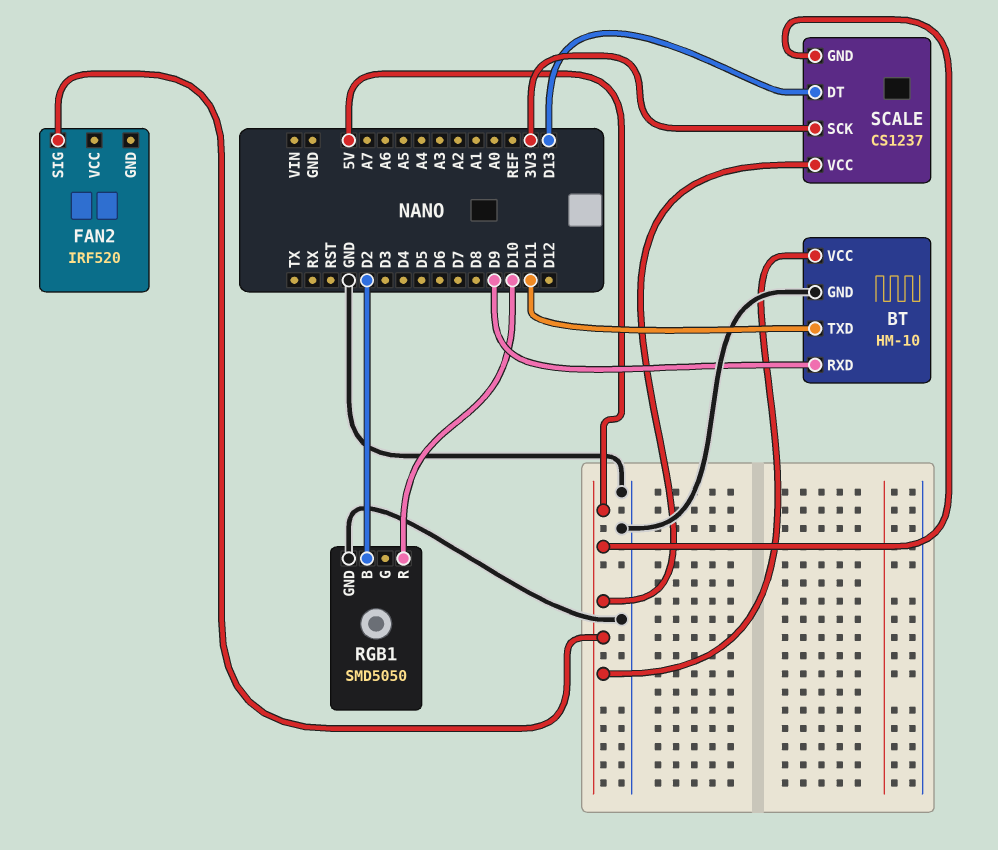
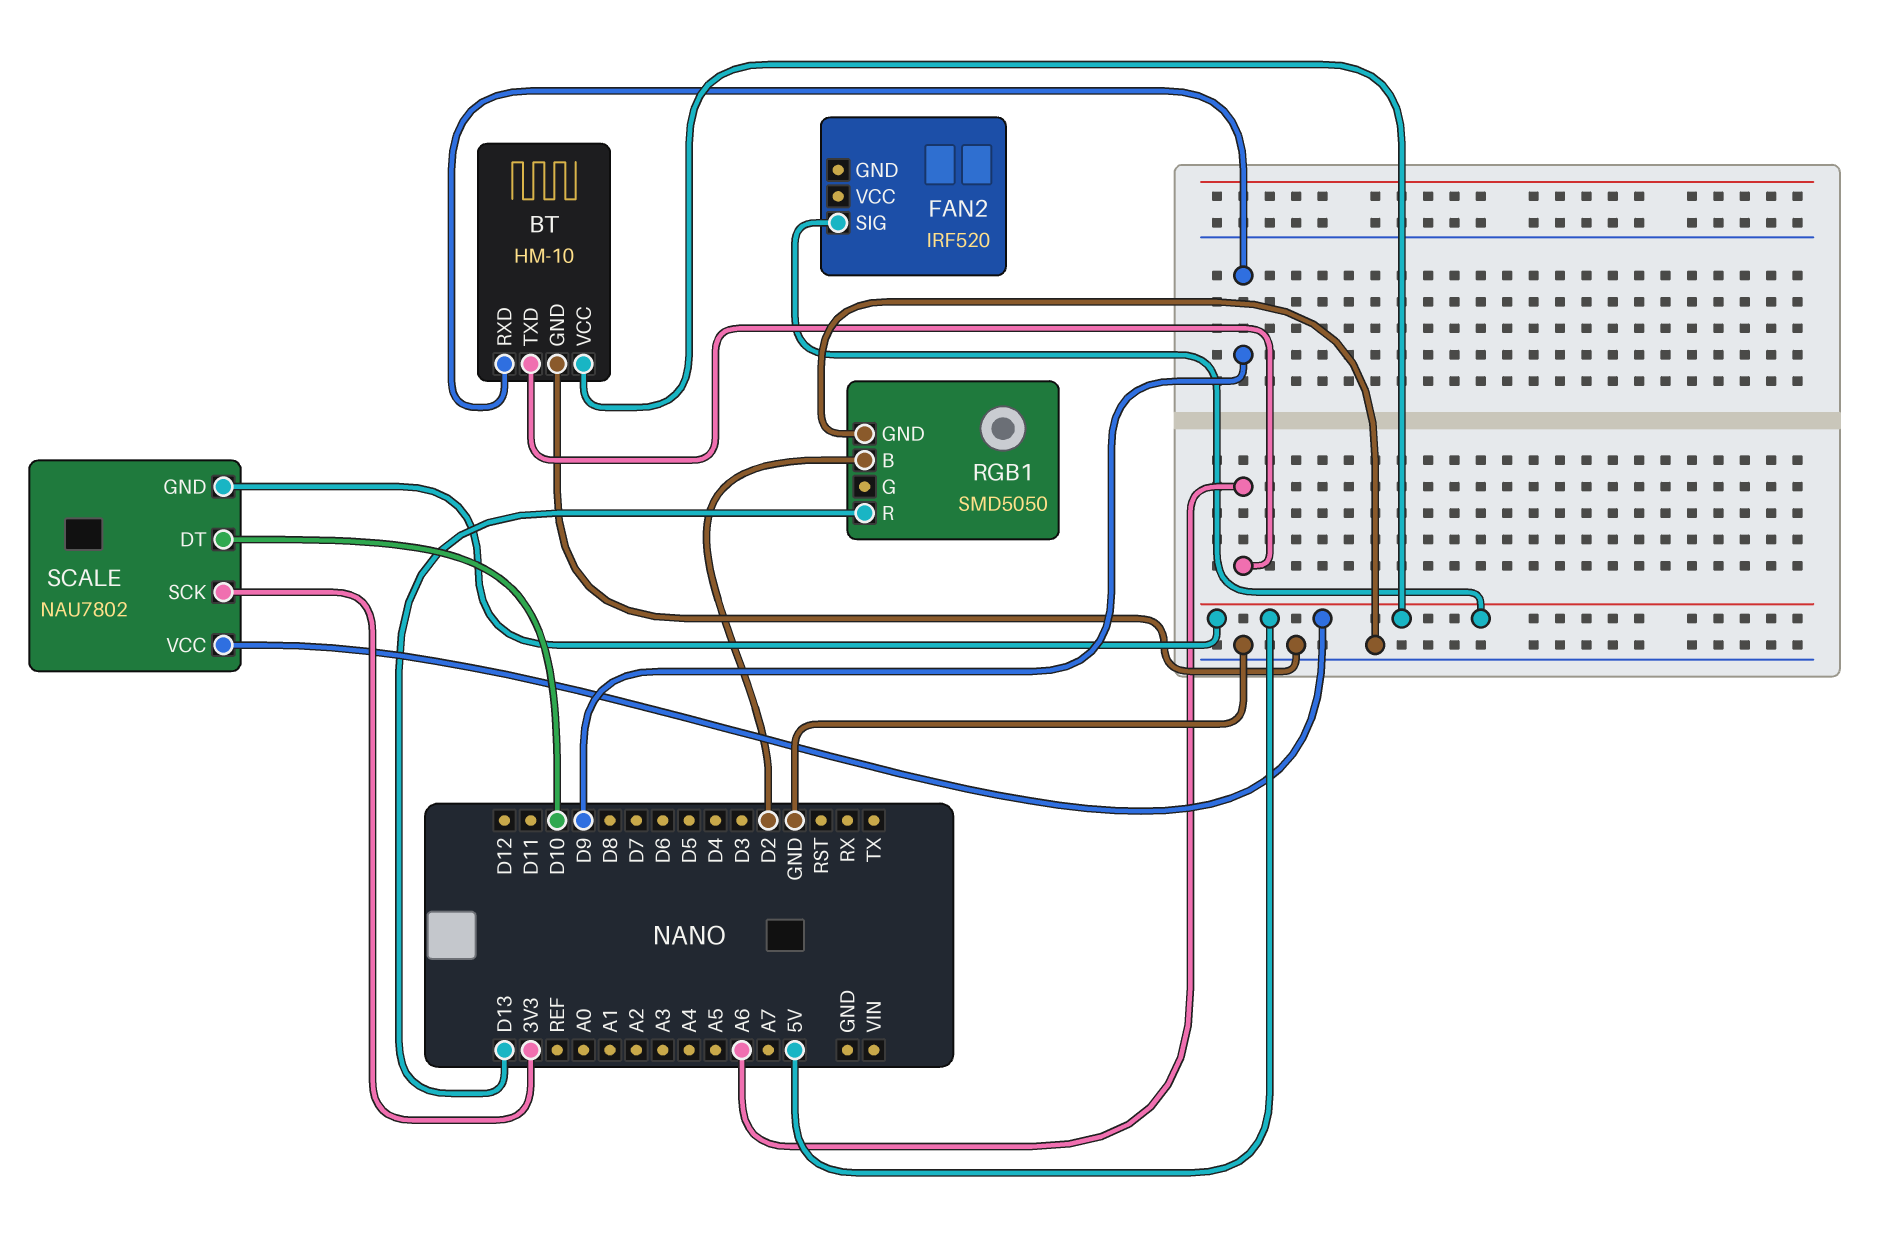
BT pin TXD: D11 -> A6
RGB1 pin R: D10 -> D13
SCALE: CS1237 -> NAU7802
SCALE pin DT: D13 -> D10

